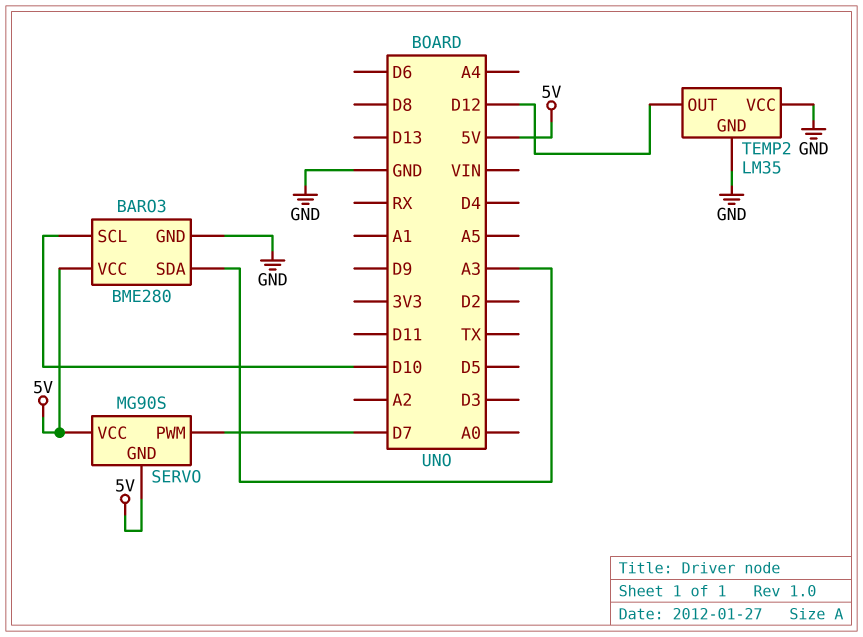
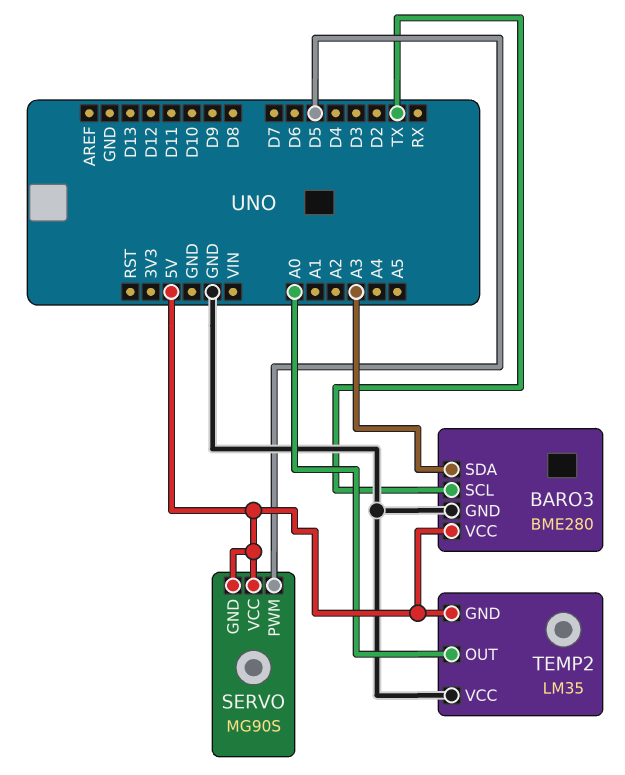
BARO3 pin SCL: D10 -> TX
SERVO pin PWM: D7 -> D5
TEMP2 pin GND: GND -> 5V
TEMP2 pin OUT: D12 -> A0

